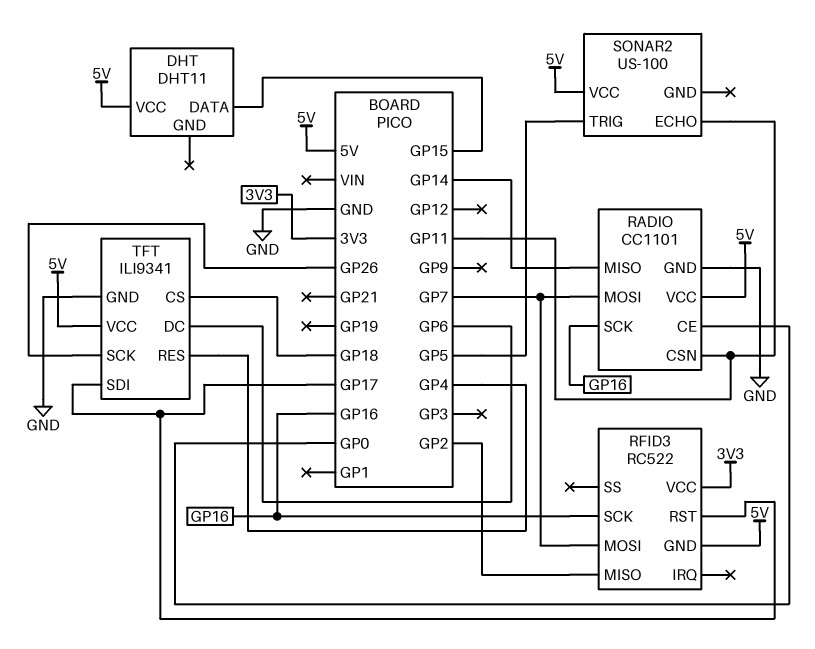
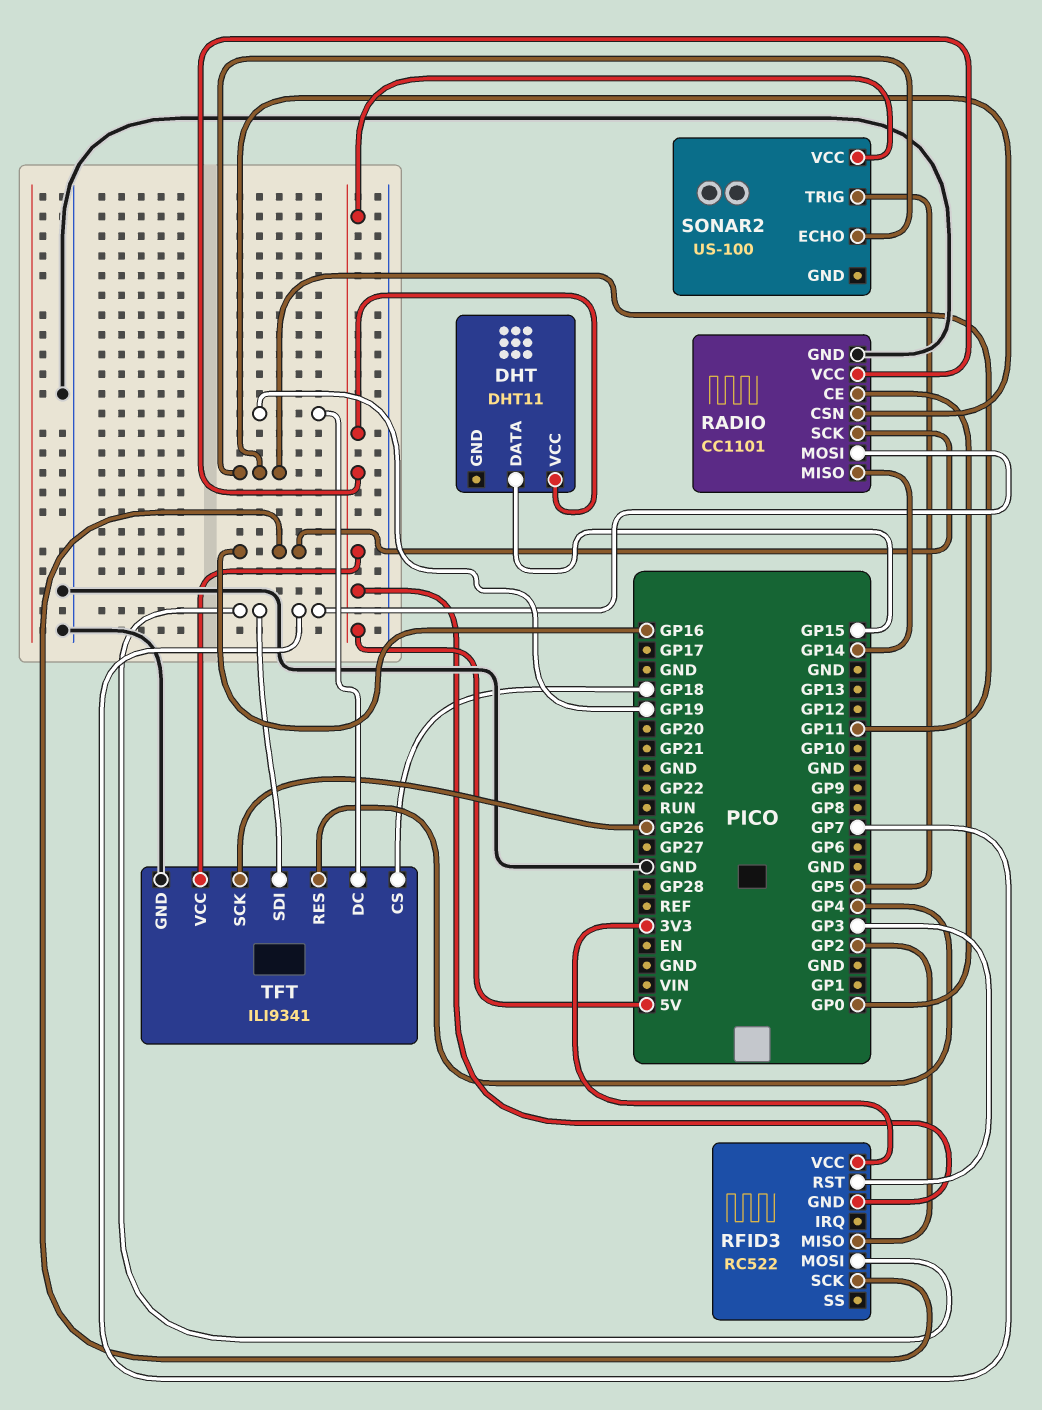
RFID3 pin RST: GP17 -> GP3
TFT pin DC: GP6 -> GP19
TFT pin SDI: GP17 -> GP7

